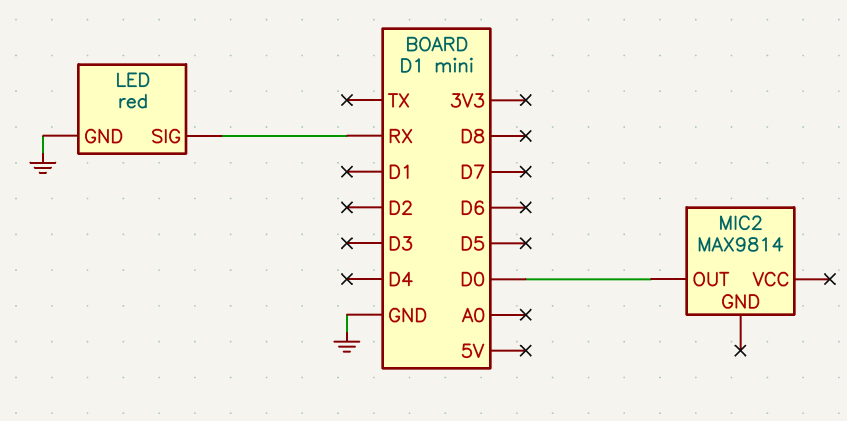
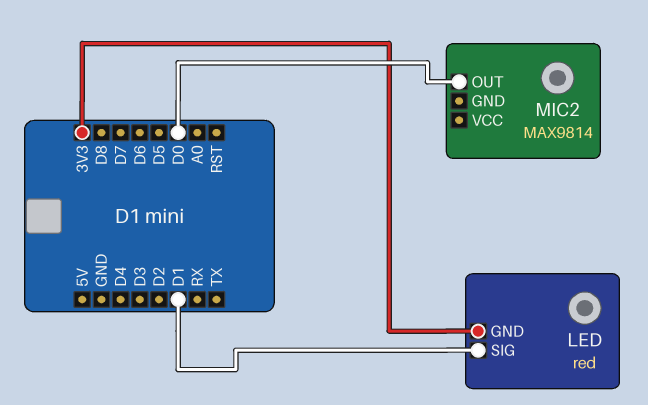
LED pin GND: GND -> 3V3
LED pin SIG: RX -> D1

